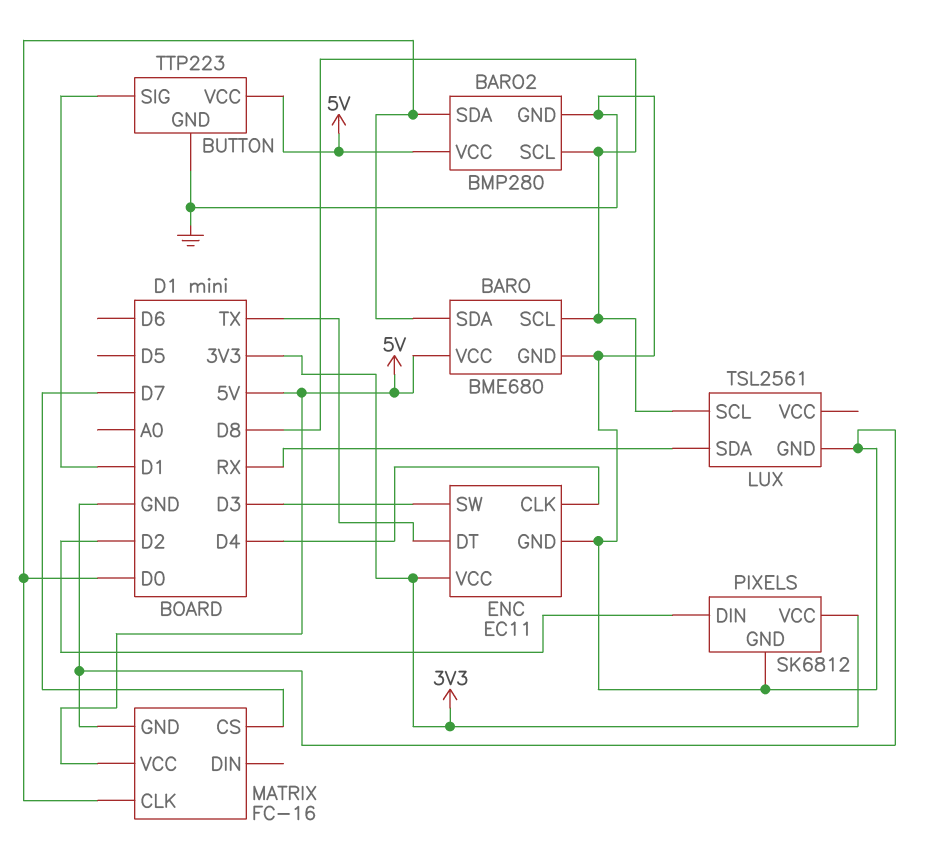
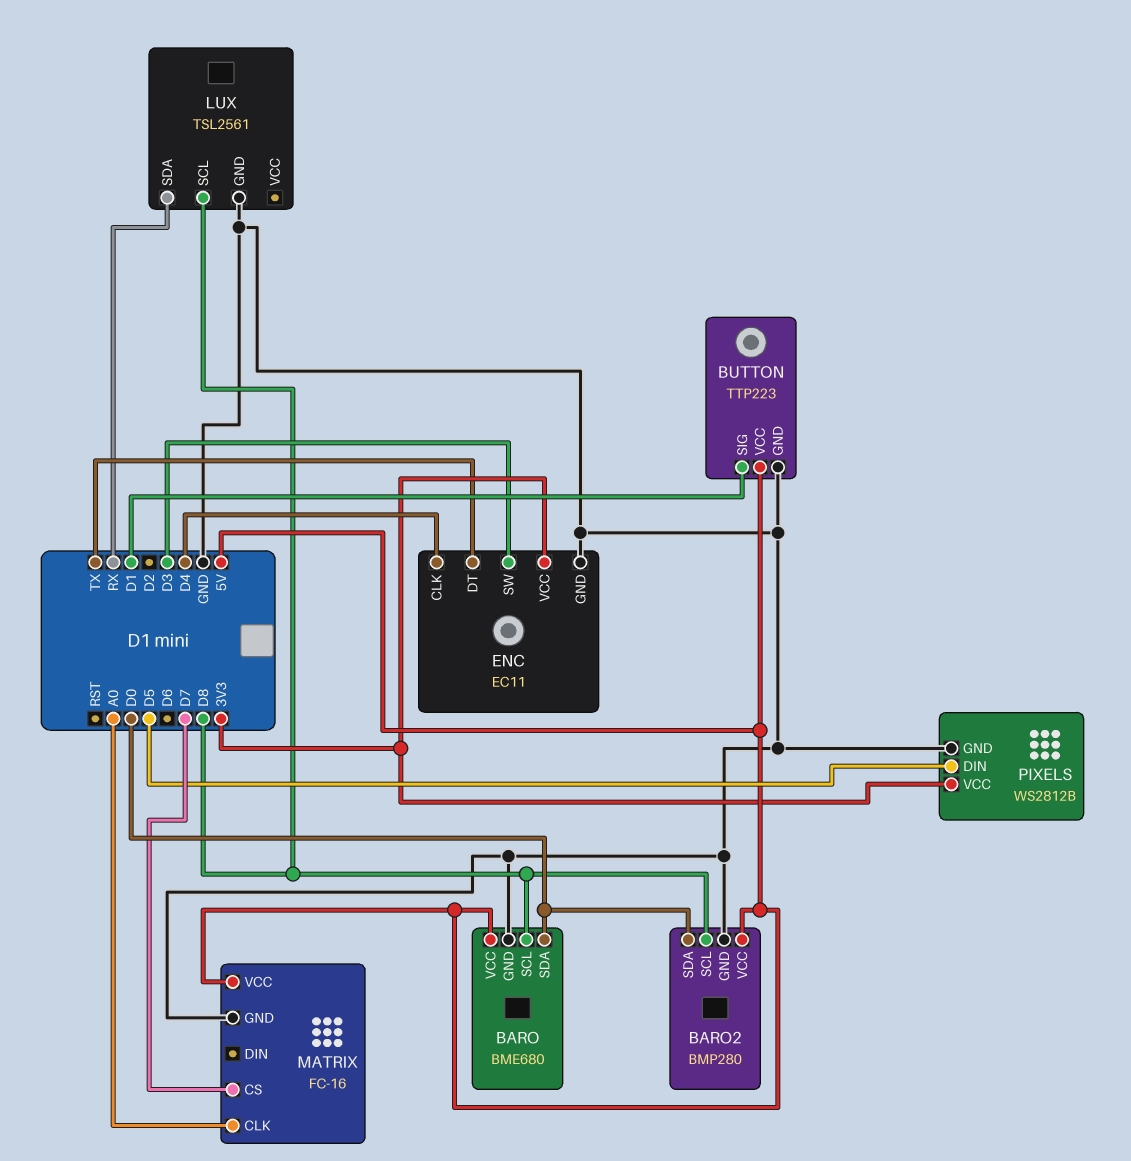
MATRIX pin CLK: D0 -> A0
PIXELS: SK6812 -> WS2812B
PIXELS pin DIN: D2 -> D5

